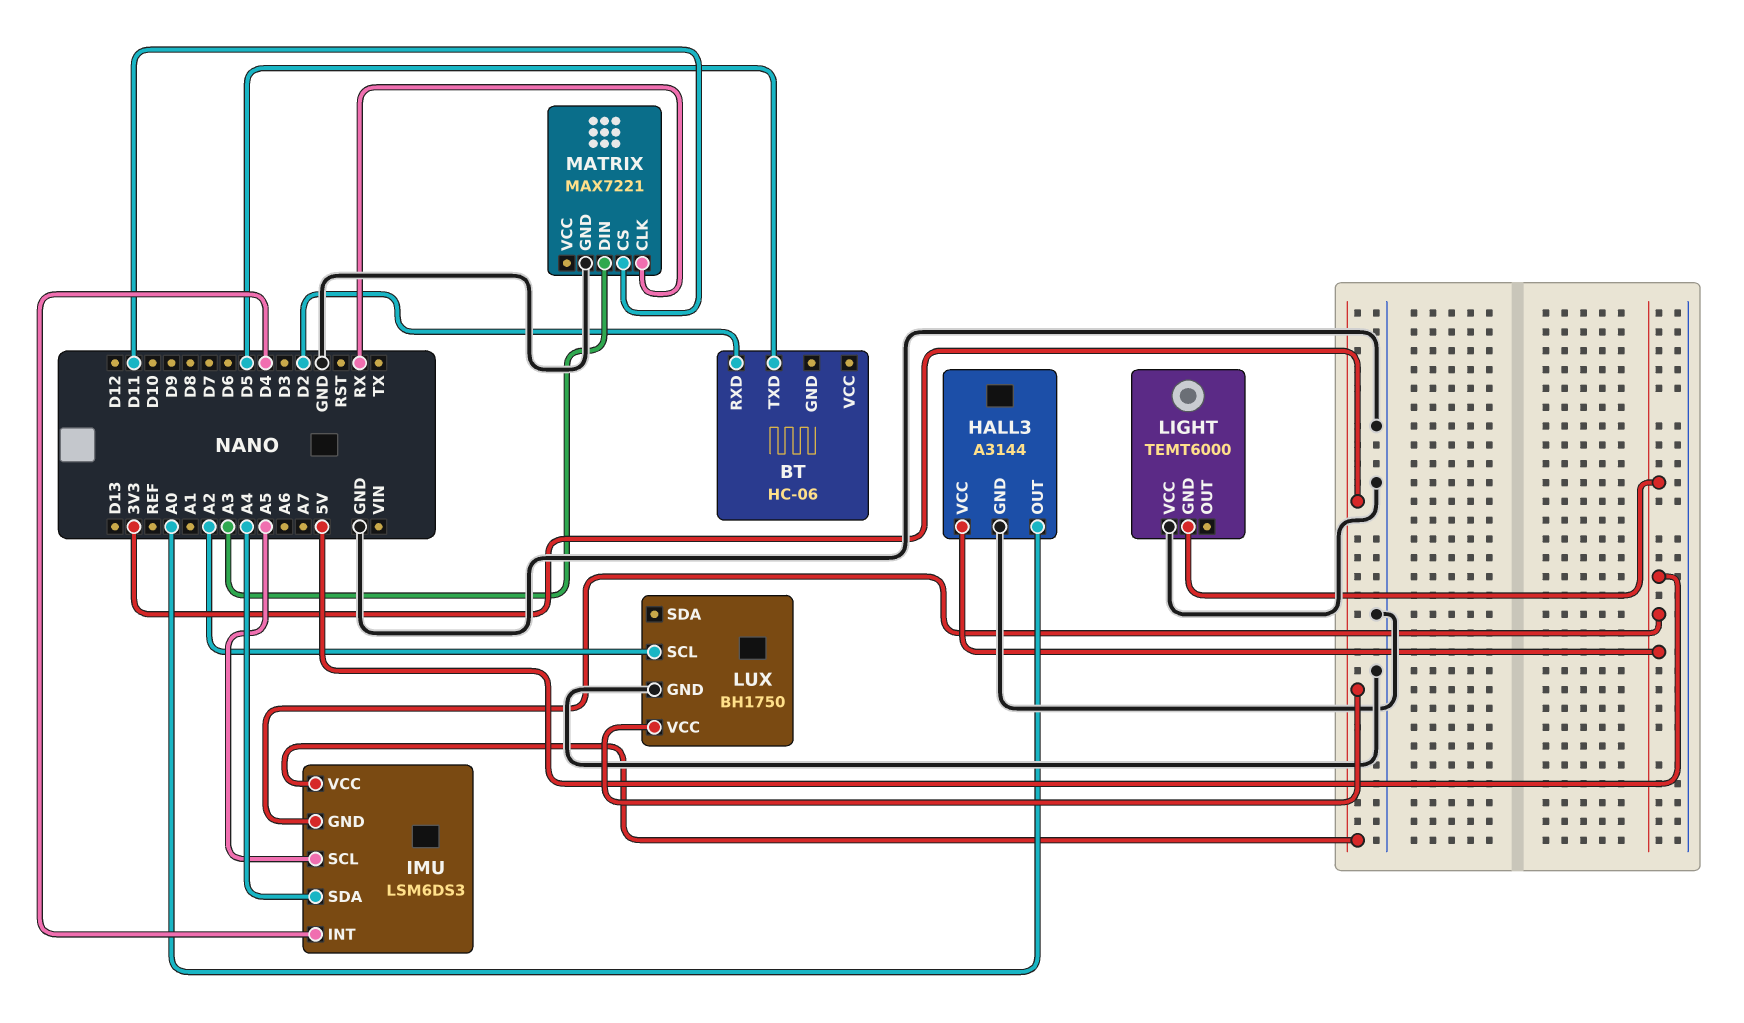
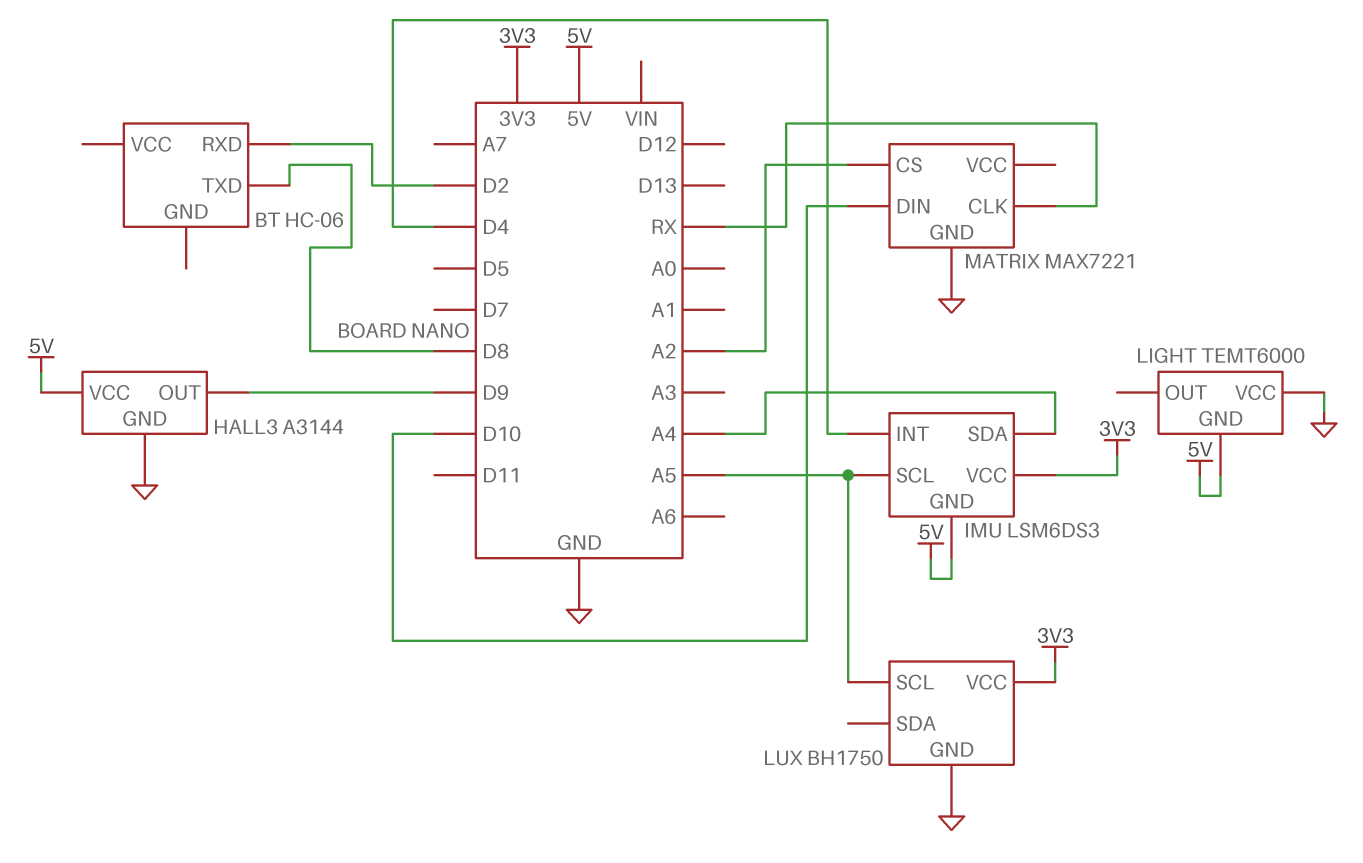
BT pin TXD: D5 -> D8
HALL3 pin OUT: A0 -> D9
LUX pin SCL: A2 -> A5
MATRIX pin CS: D11 -> A2
MATRIX pin DIN: A3 -> D10

